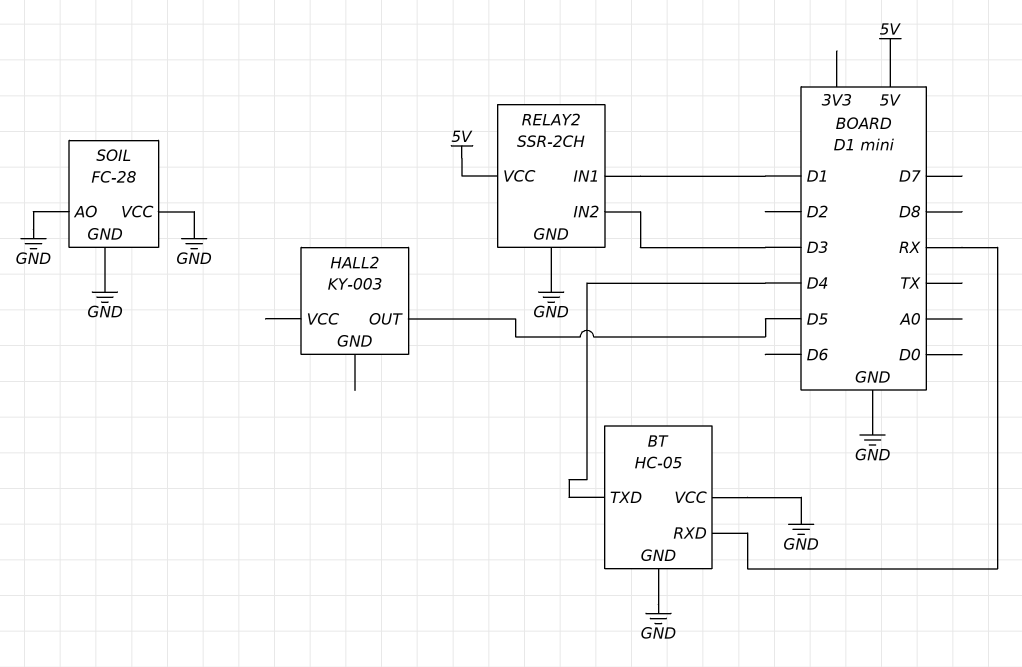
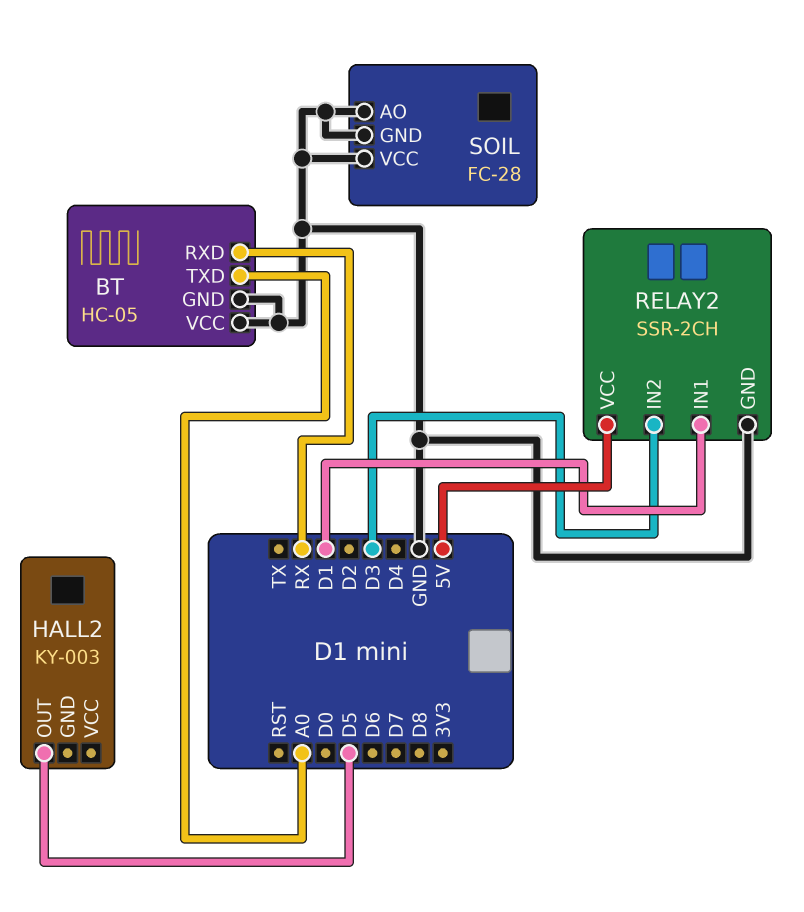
BT pin TXD: D4 -> A0

